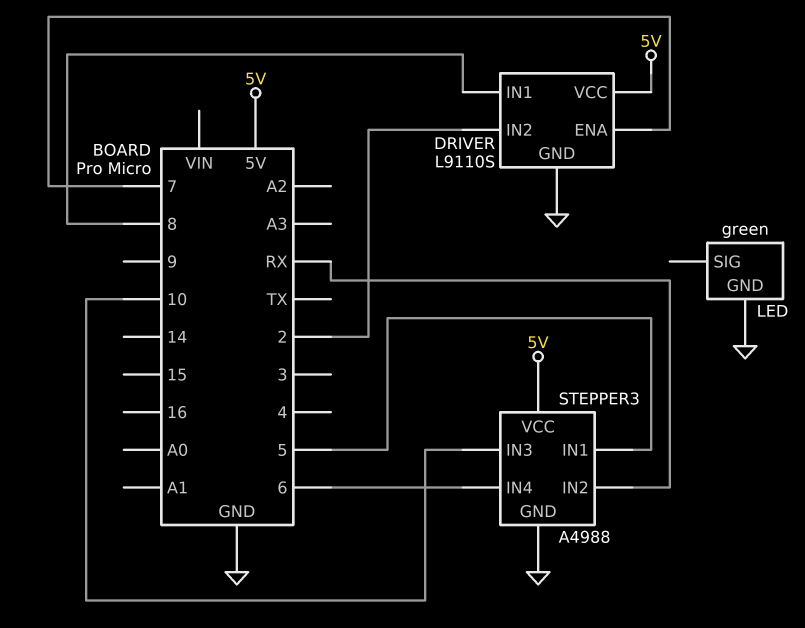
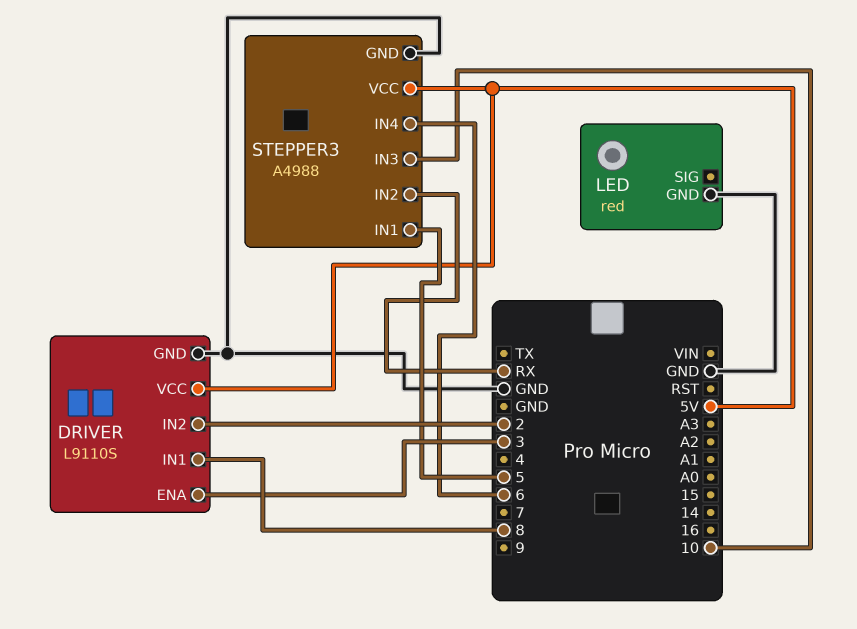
DRIVER pin ENA: 7 -> 3
LED: green -> red

